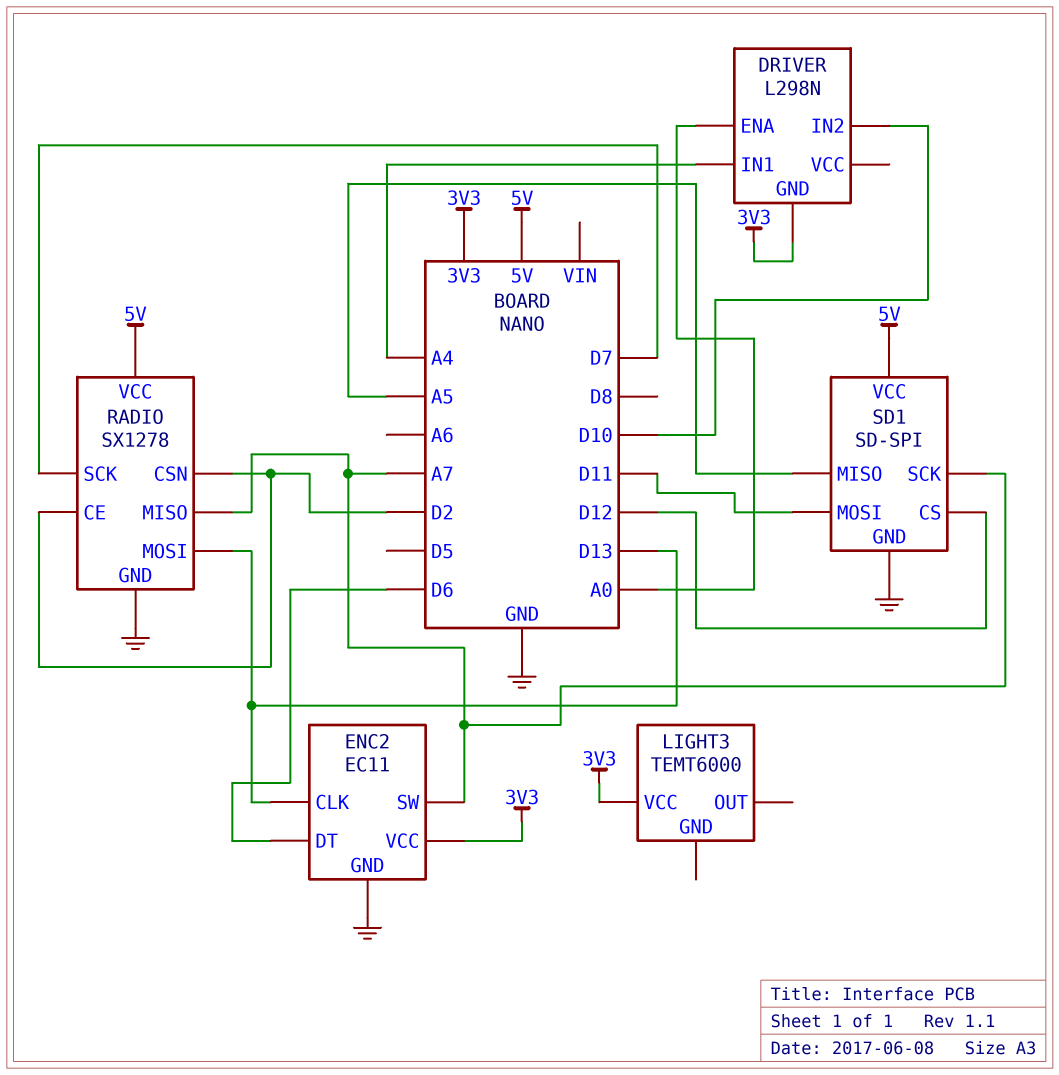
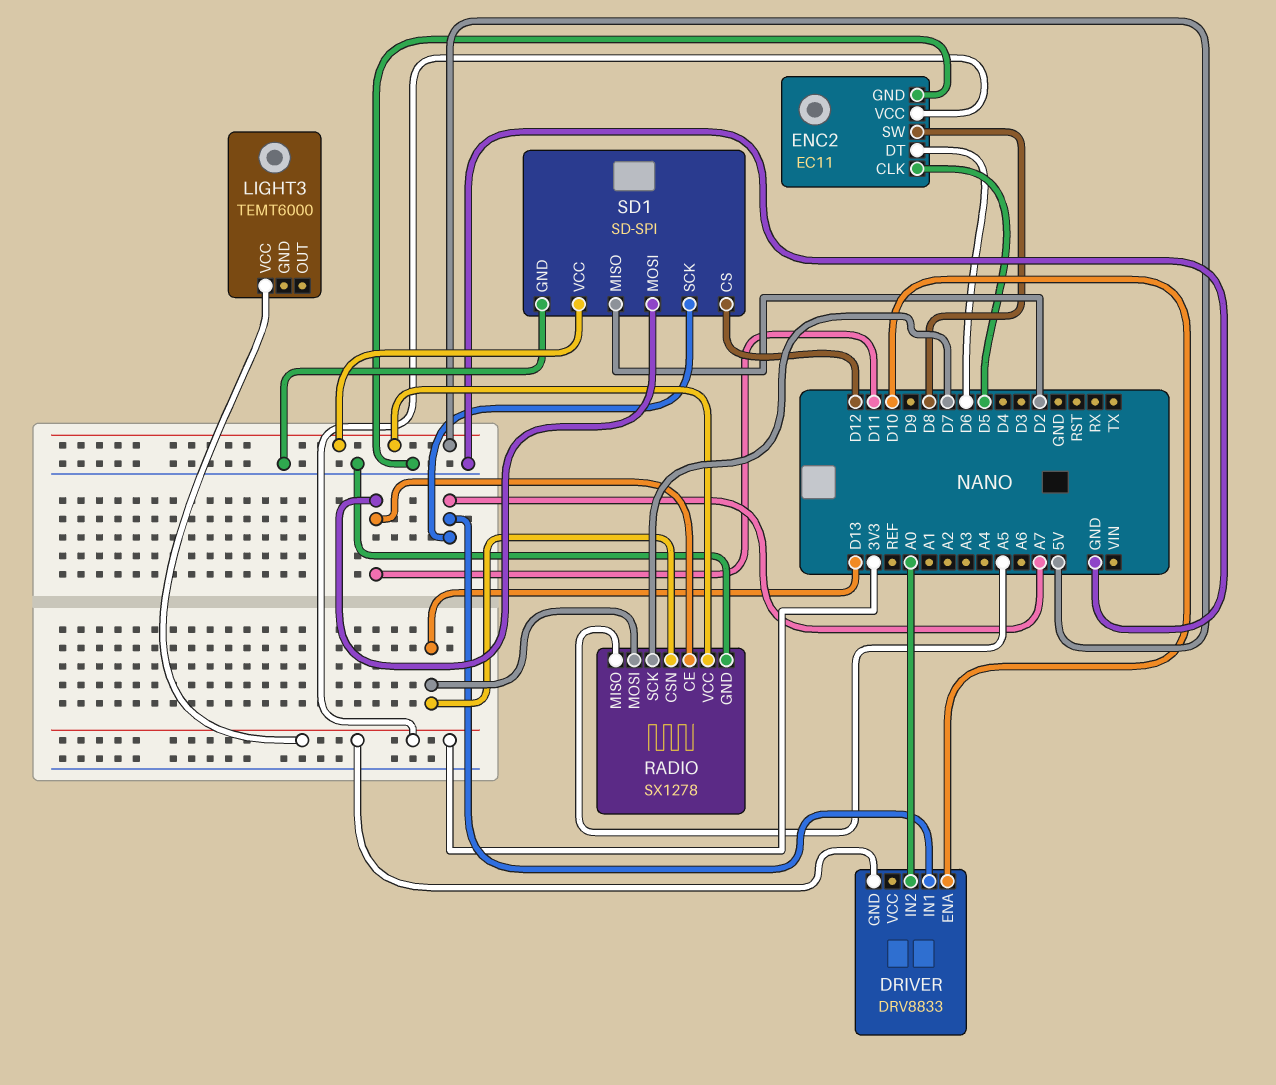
DRIVER: L298N -> DRV8833
DRIVER pin ENA: A0 -> D10
DRIVER pin IN1: A4 -> A7
DRIVER pin IN2: D10 -> A0
ENC2 pin CLK: D13 -> D5
ENC2 pin SW: A7 -> D8
RADIO pin CE: D2 -> D11
RADIO pin CSN: D2 -> D13
RADIO pin MISO: A7 -> A5
SD1 pin MISO: A5 -> D2

